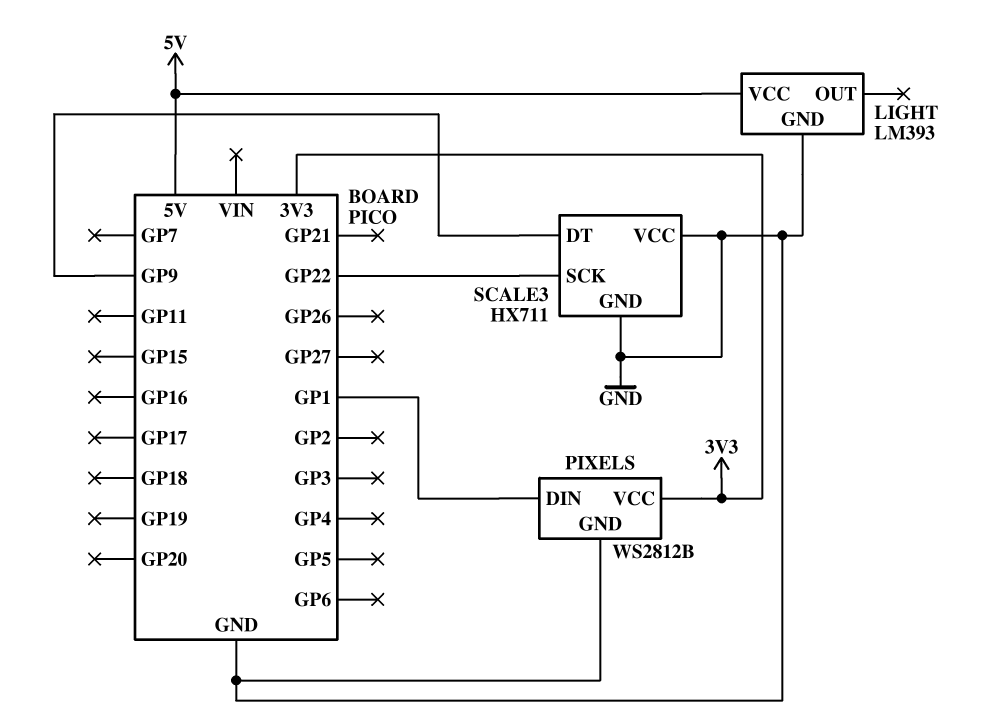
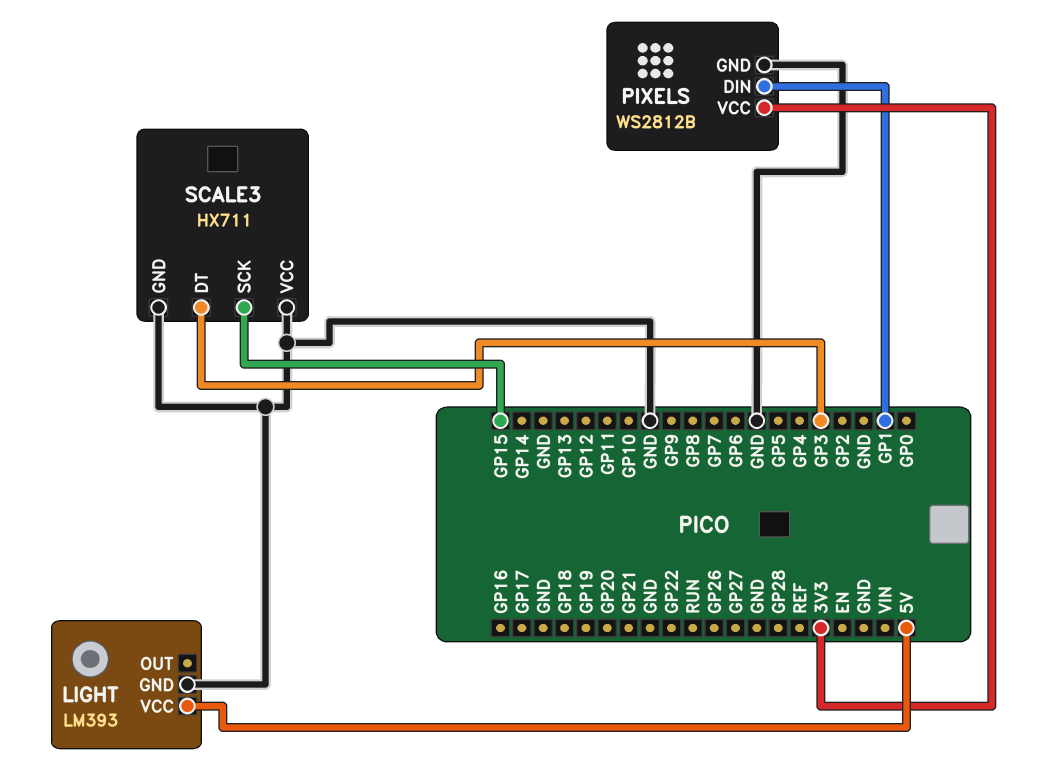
SCALE3 pin DT: GP9 -> GP3
SCALE3 pin SCK: GP22 -> GP15

